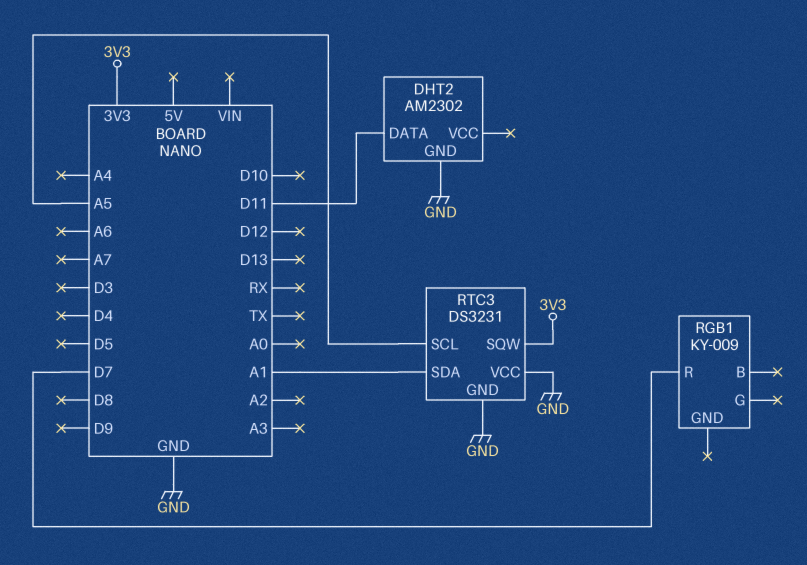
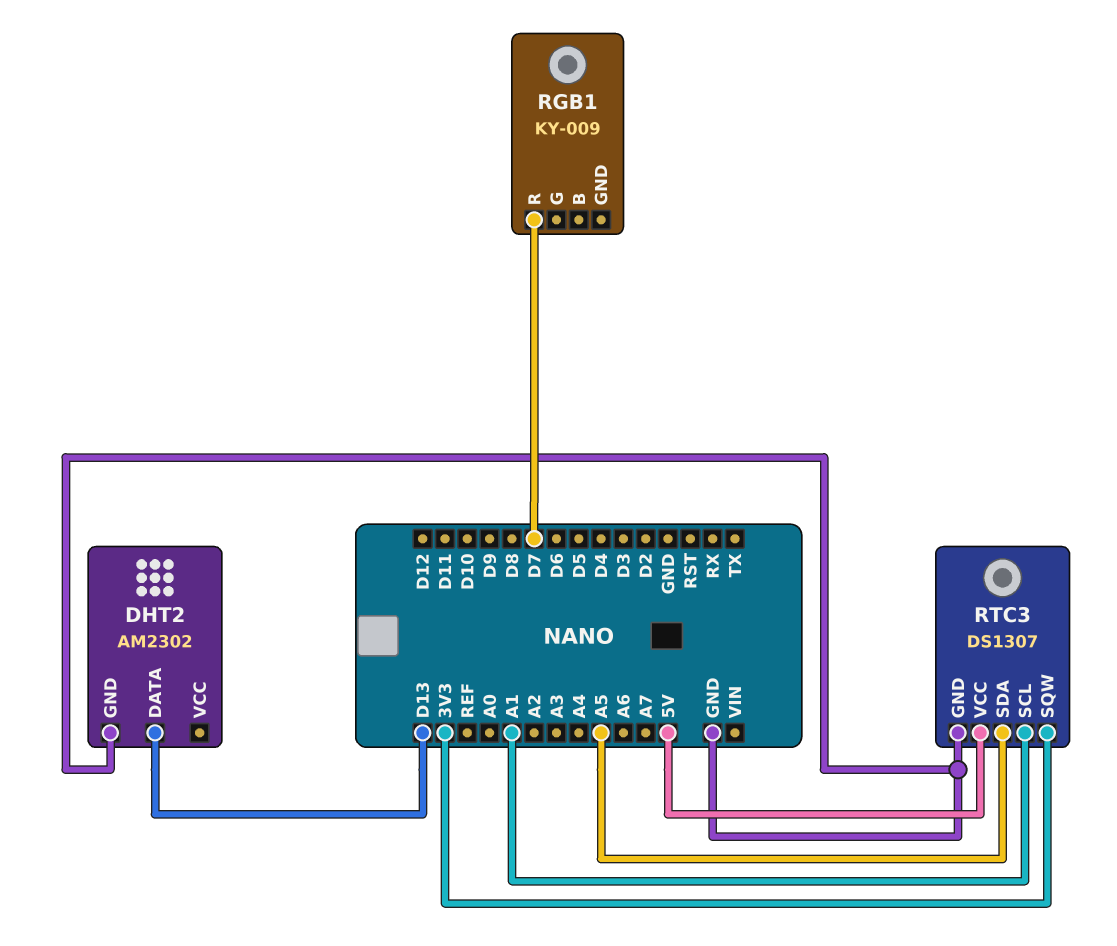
DHT2 pin DATA: D11 -> D13
RTC3: DS3231 -> DS1307
RTC3 pin SCL: A5 -> A1
RTC3 pin SDA: A1 -> A5
RTC3 pin VCC: GND -> 5V

